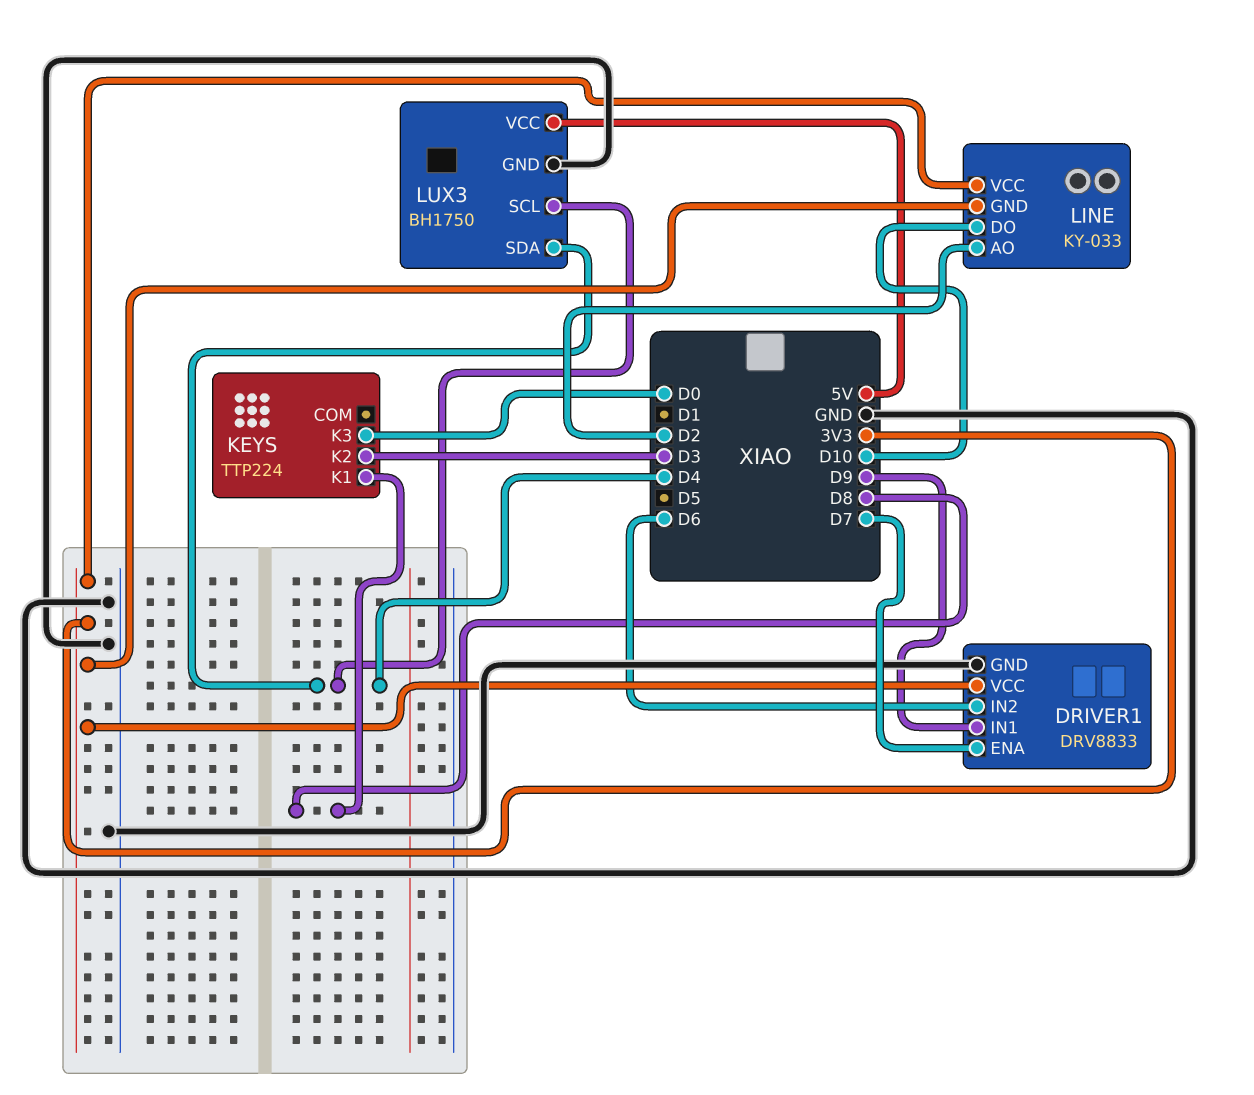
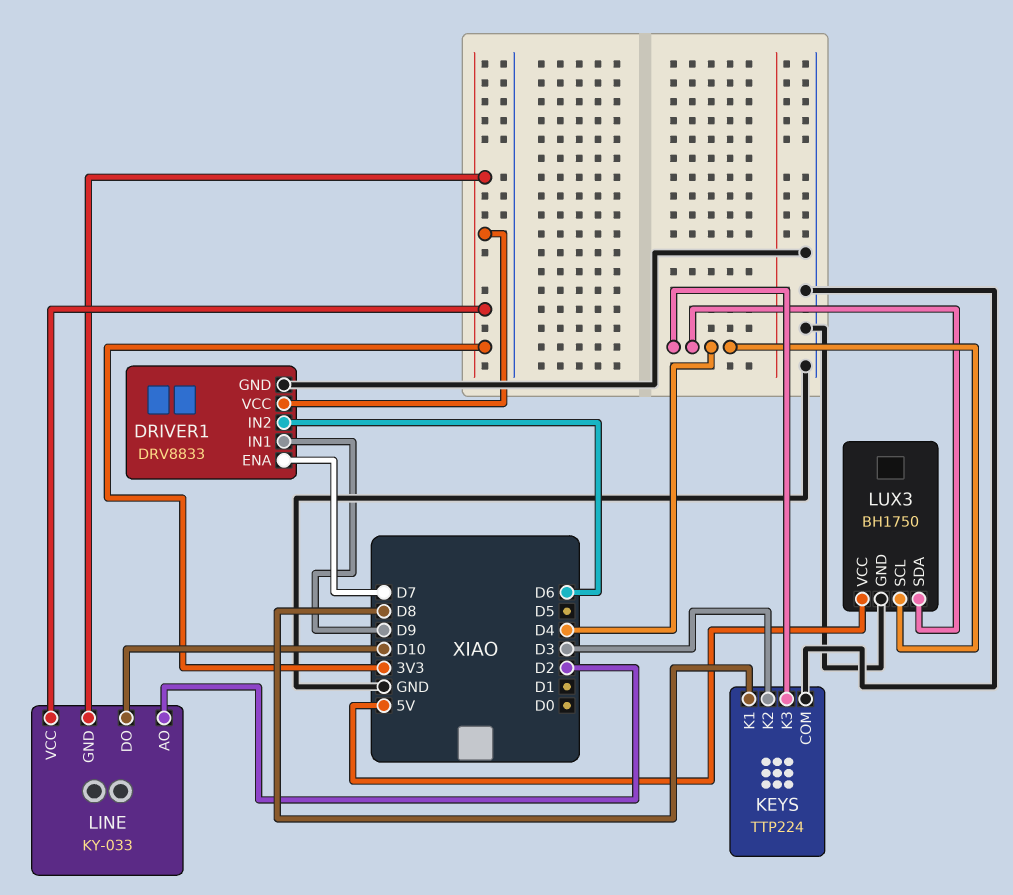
KEYS pin COM: none -> GND
KEYS pin K3: D0 -> D4

